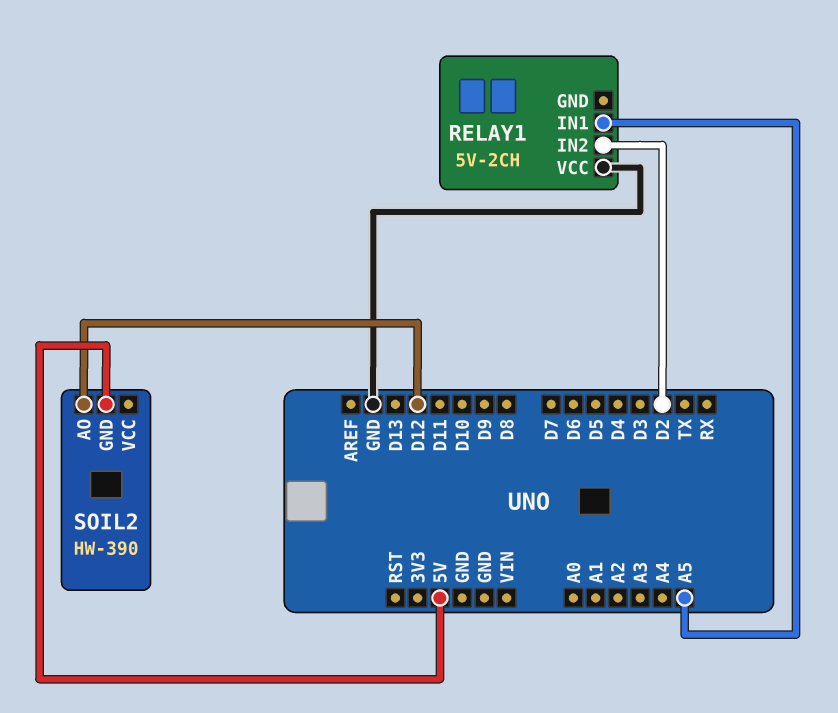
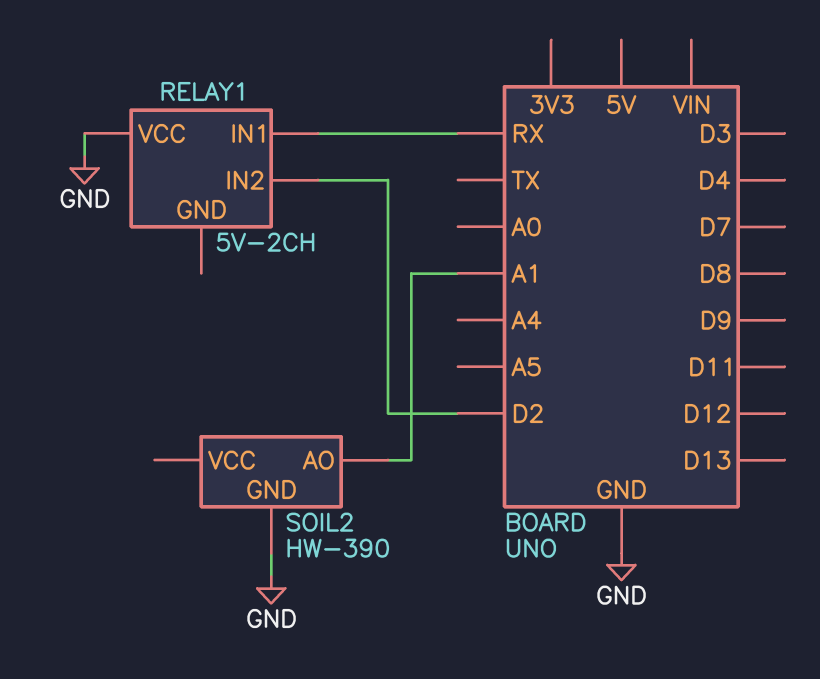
RELAY1 pin IN1: A5 -> RX
SOIL2 pin AO: D12 -> A1
SOIL2 pin GND: 5V -> GND

